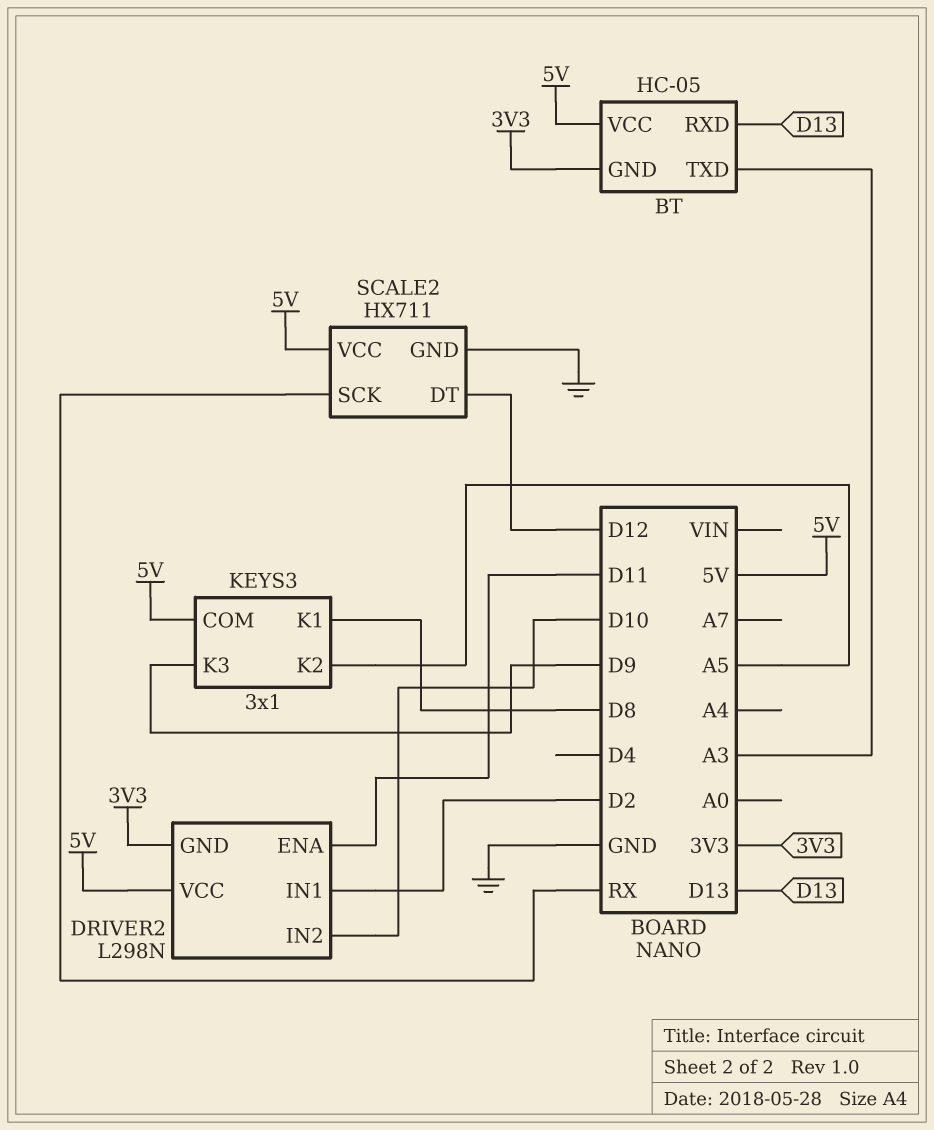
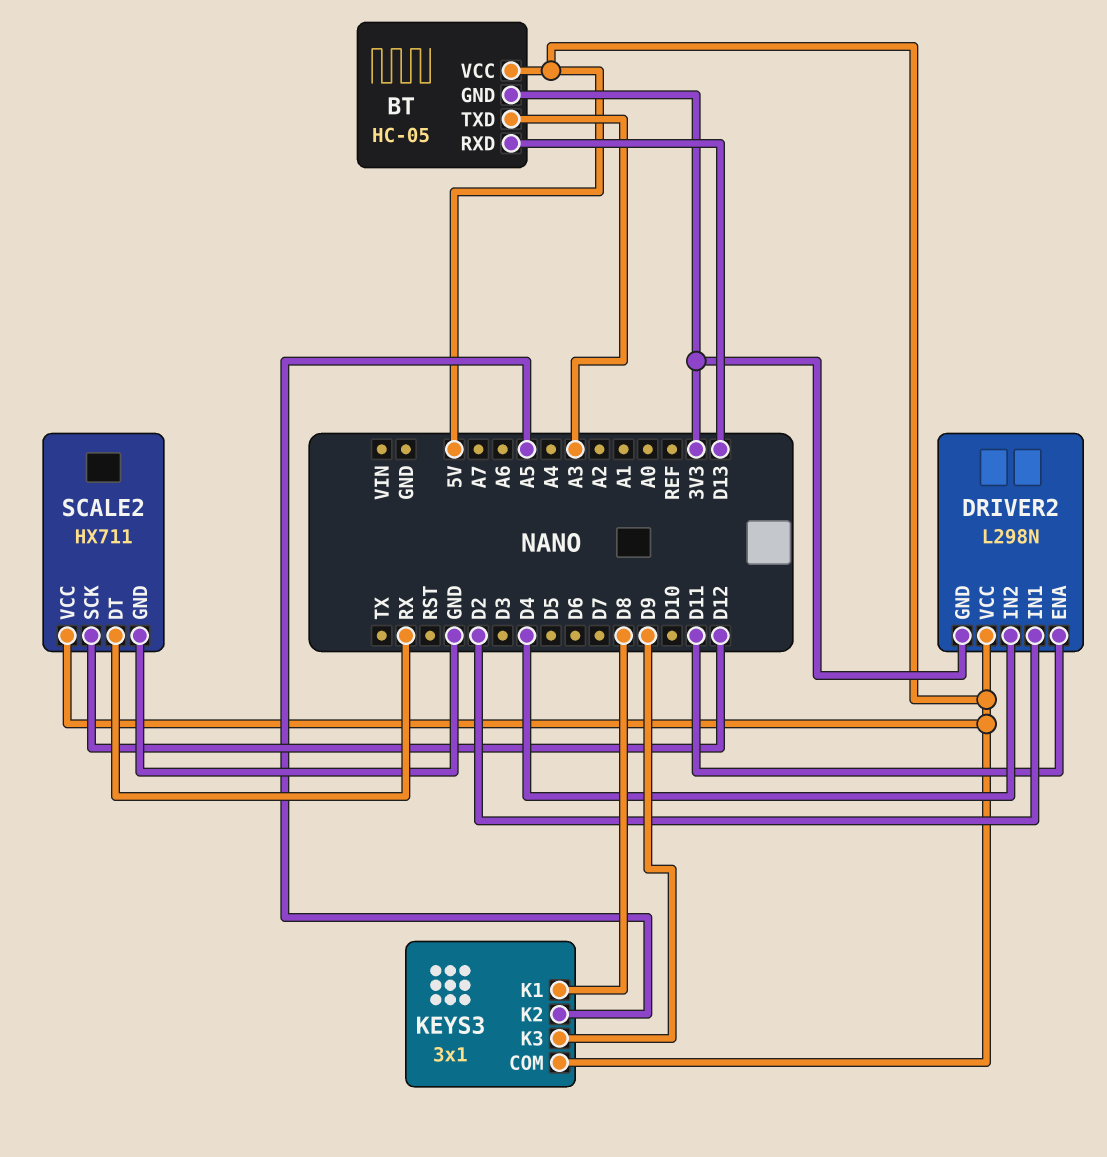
DRIVER2 pin IN2: D10 -> D4
SCALE2 pin DT: D12 -> RX
SCALE2 pin SCK: RX -> D12

